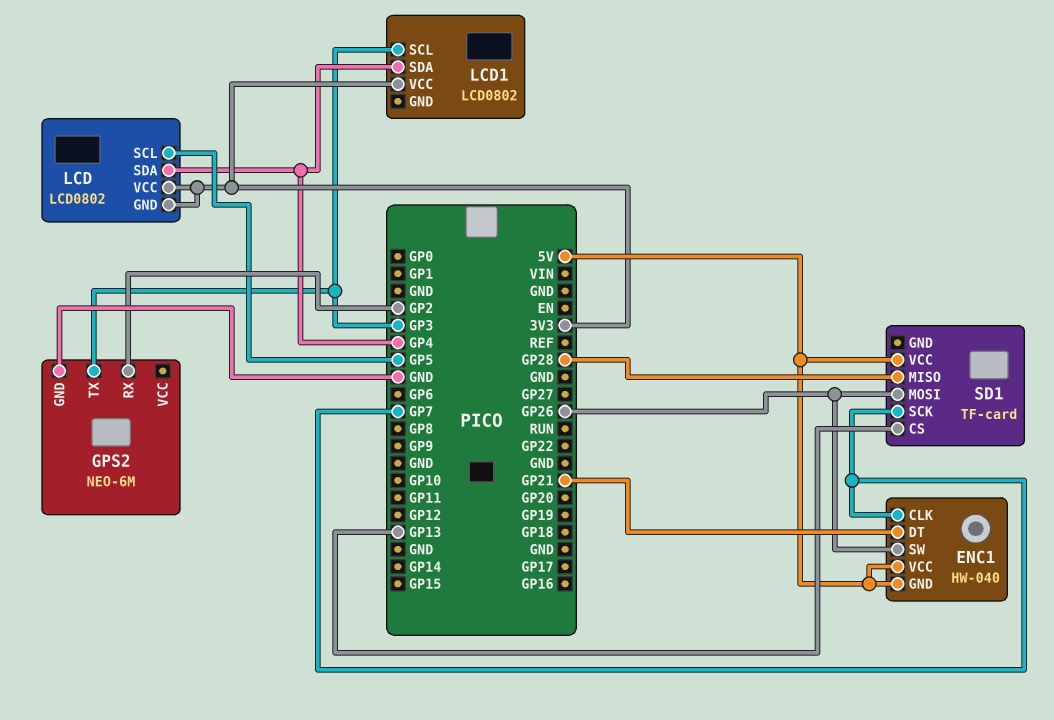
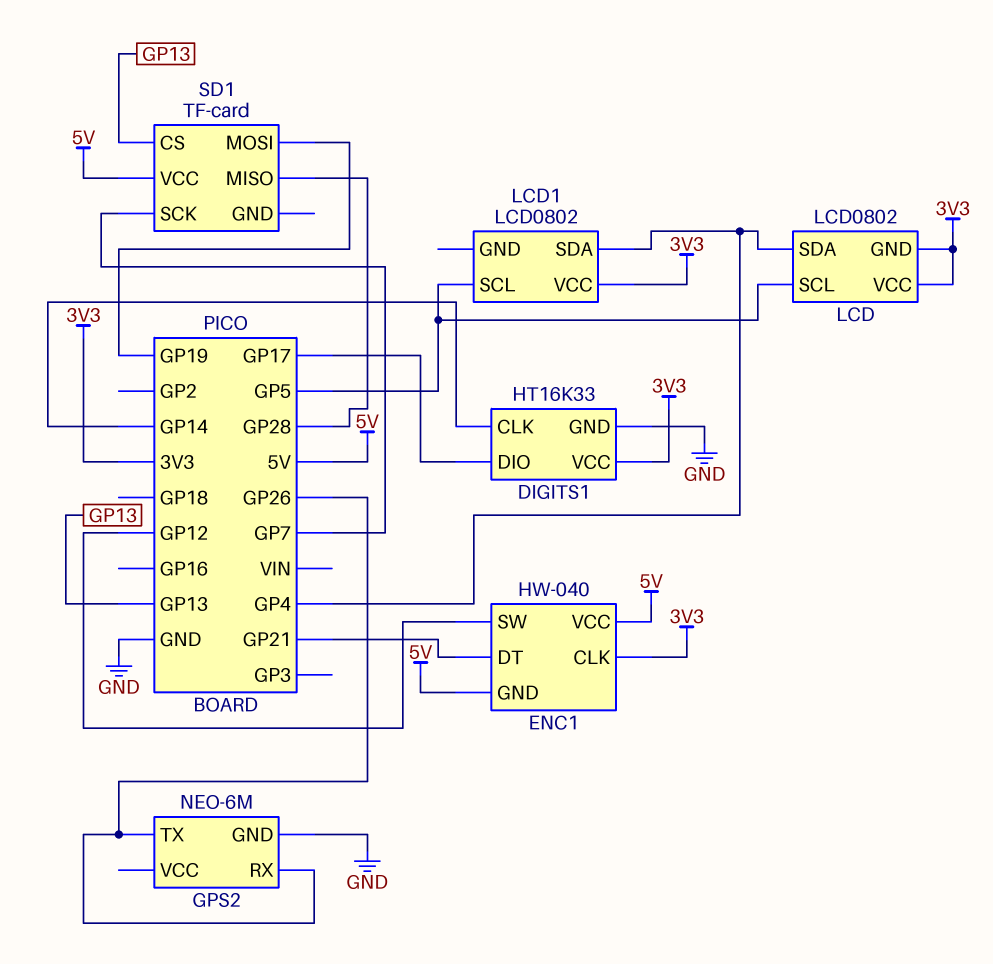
DIGITS1: none -> HT16K33
DIGITS1 pin CLK: none -> GP14
DIGITS1 pin DIO: none -> GP17
DIGITS1 pin GND: none -> GND
DIGITS1 pin VCC: none -> 3V3
ENC1 pin CLK: GP7 -> 3V3
ENC1 pin SW: GP26 -> GP12
GPS2 pin RX: GP2 -> GP26
GPS2 pin TX: GP3 -> GP26
LCD1 pin SCL: GP3 -> GP5
SD1 pin MOSI: GP26 -> GP19

